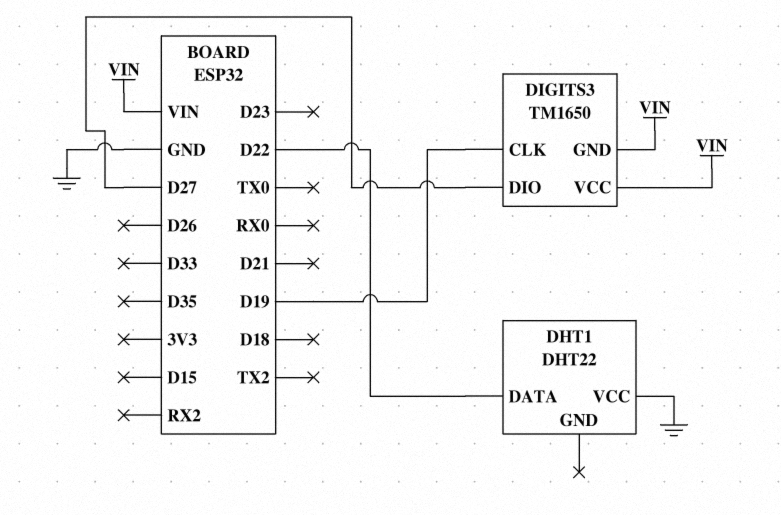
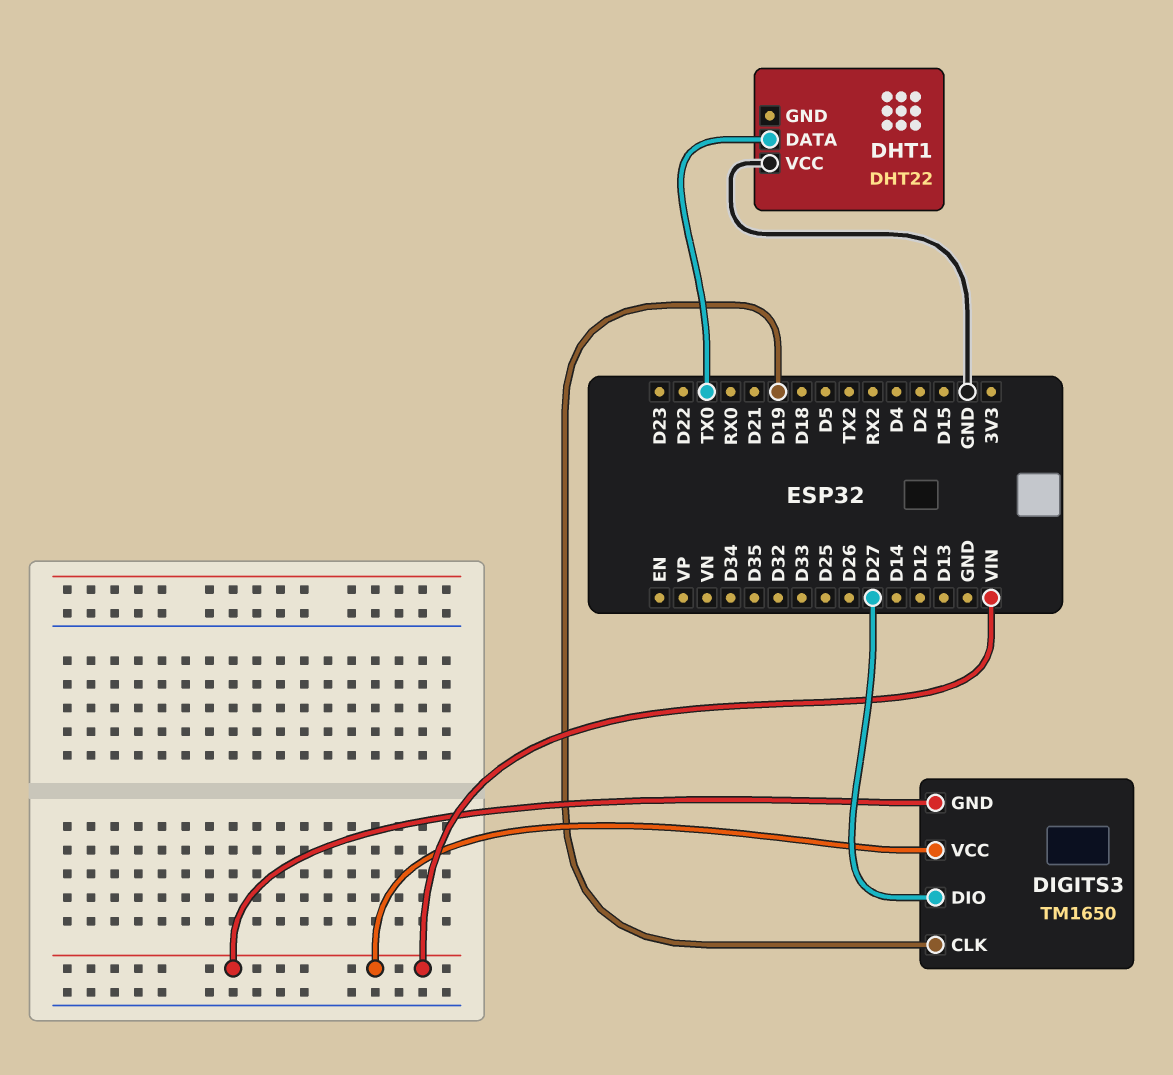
DHT1 pin DATA: D22 -> TX0

